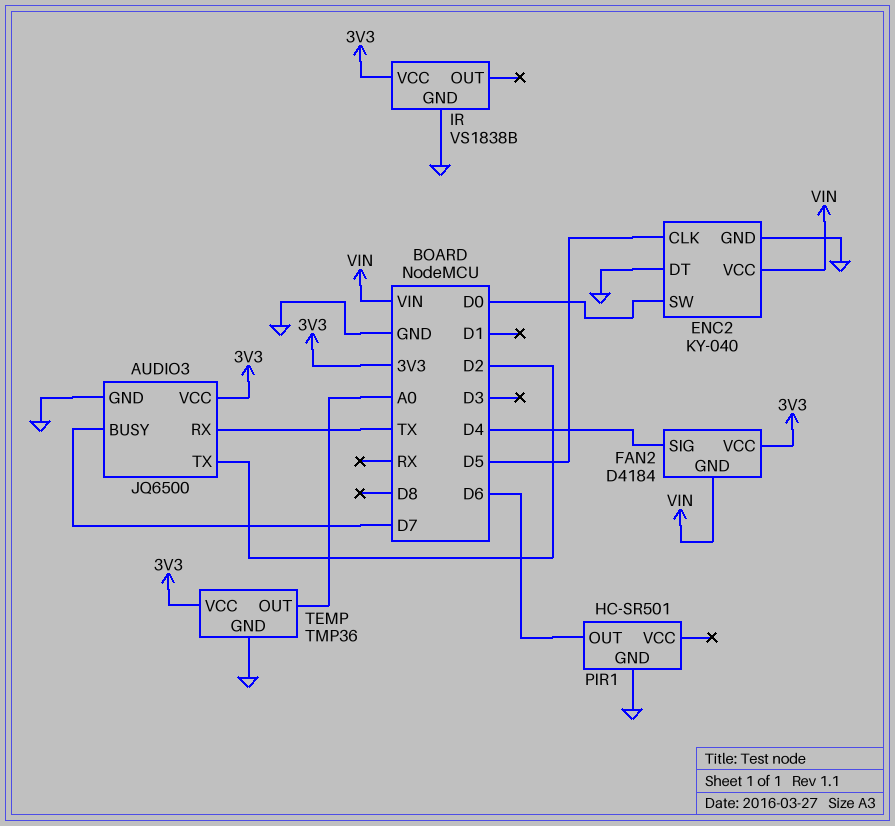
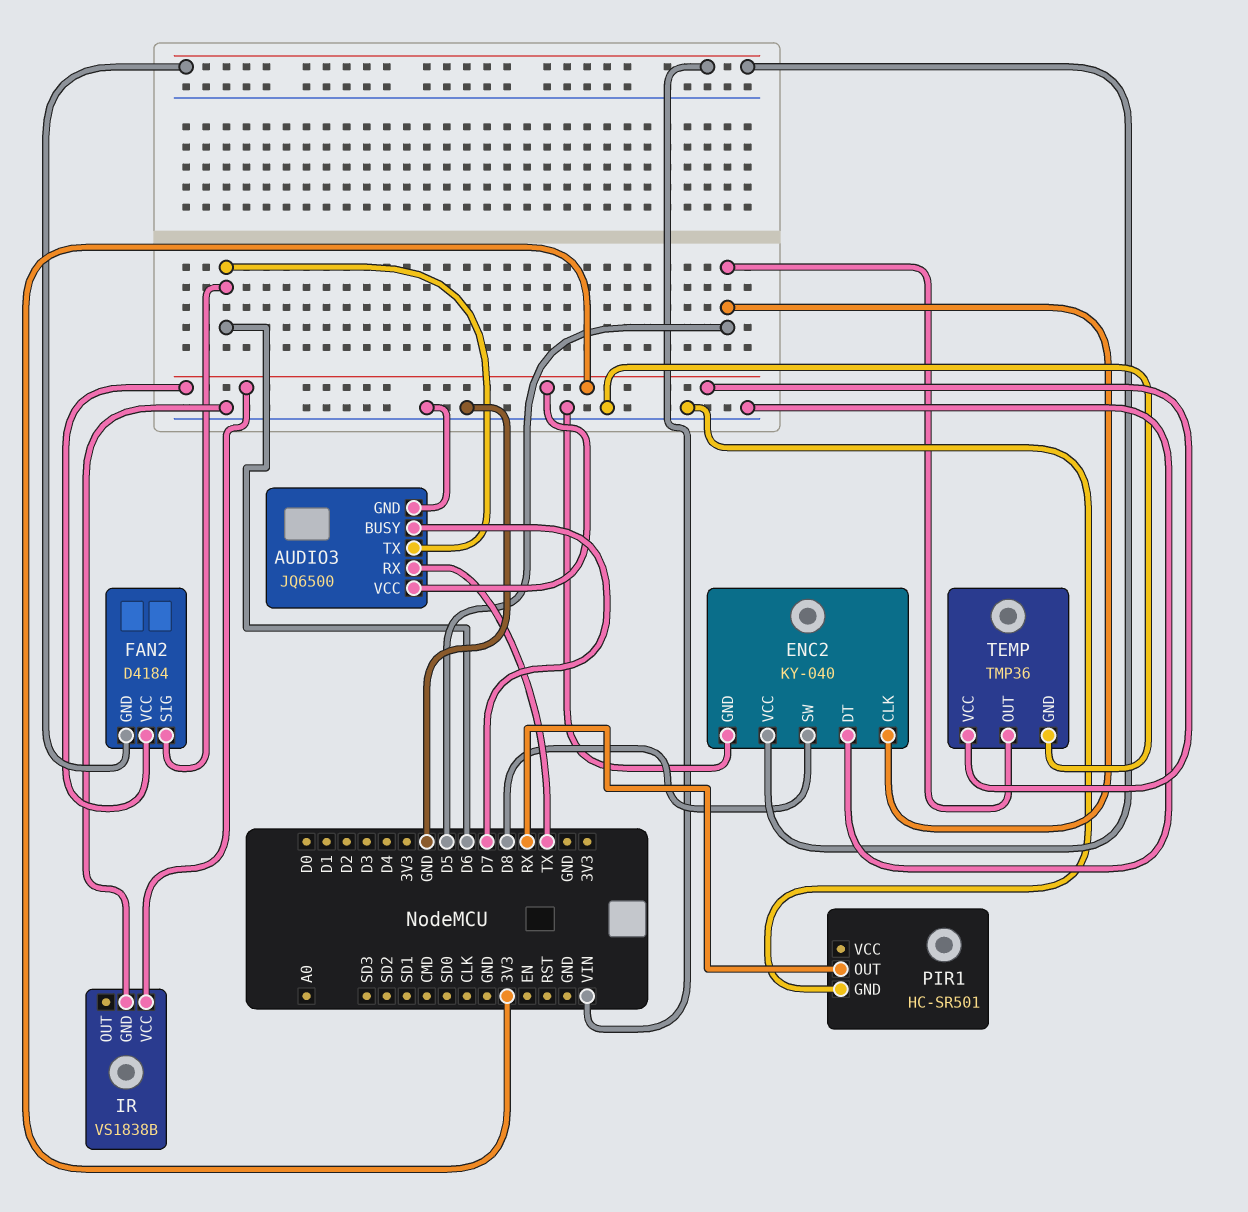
AUDIO3 pin TX: D2 -> D6
ENC2 pin SW: D0 -> D8
FAN2 pin SIG: D4 -> D6
PIR1 pin OUT: D6 -> RX
TEMP pin OUT: A0 -> D5

